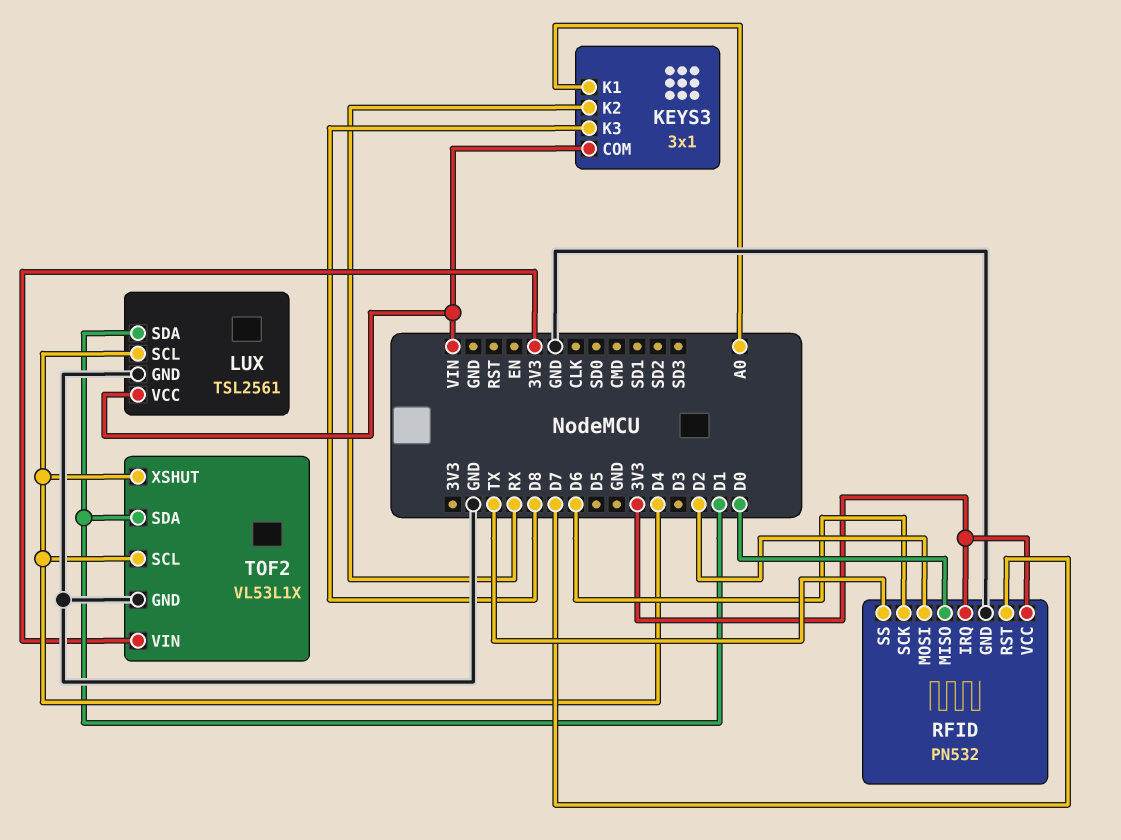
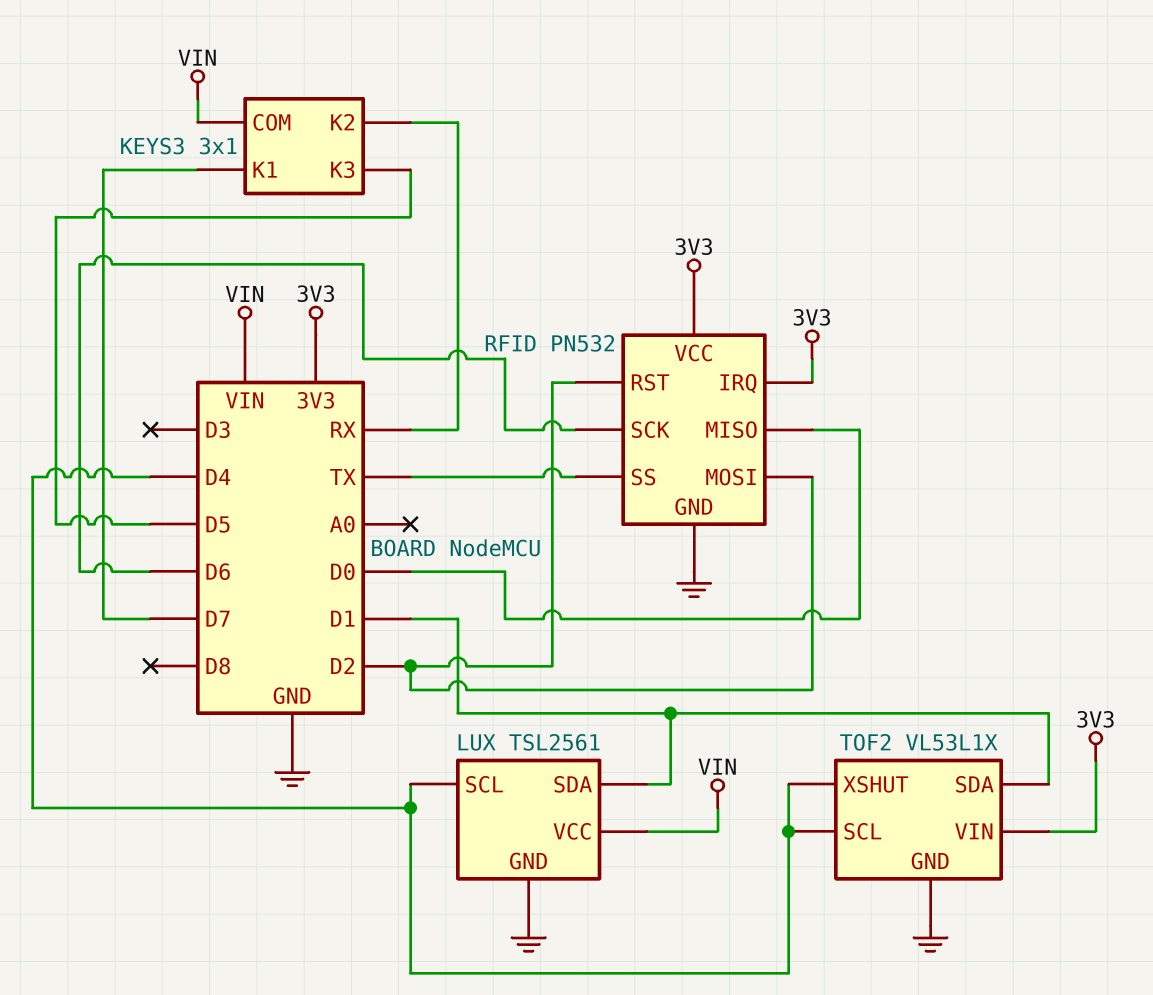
KEYS3 pin K1: A0 -> D7
KEYS3 pin K3: D8 -> D5
RFID pin RST: D7 -> D2

